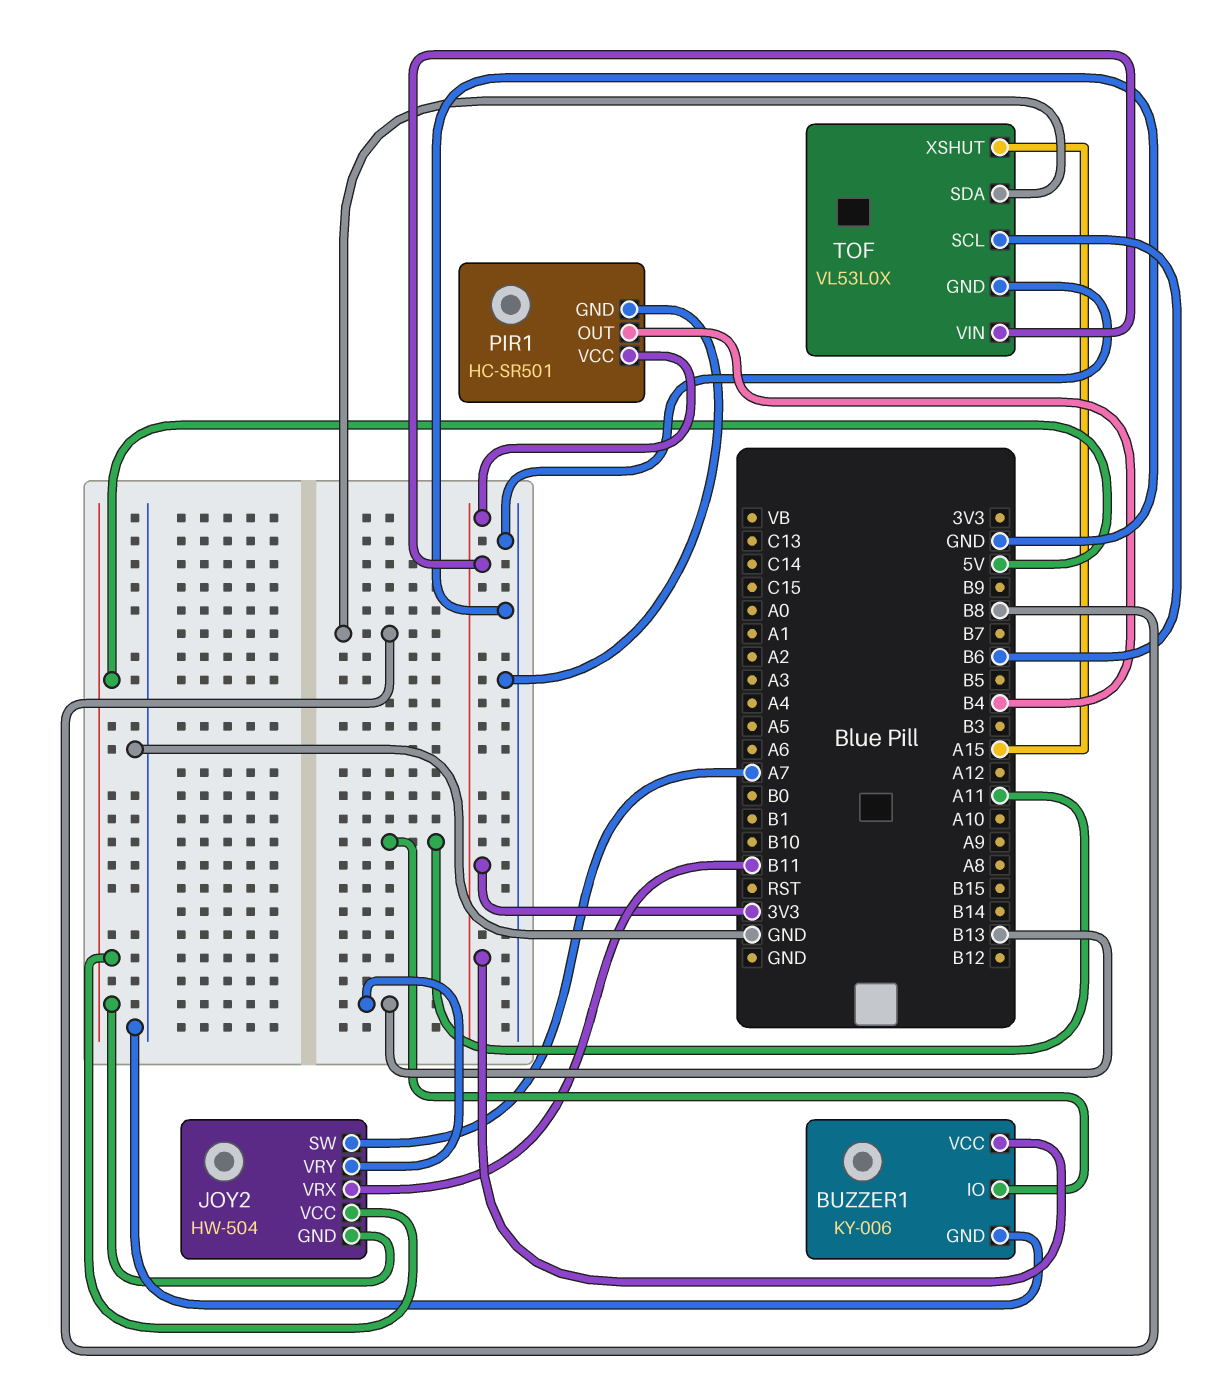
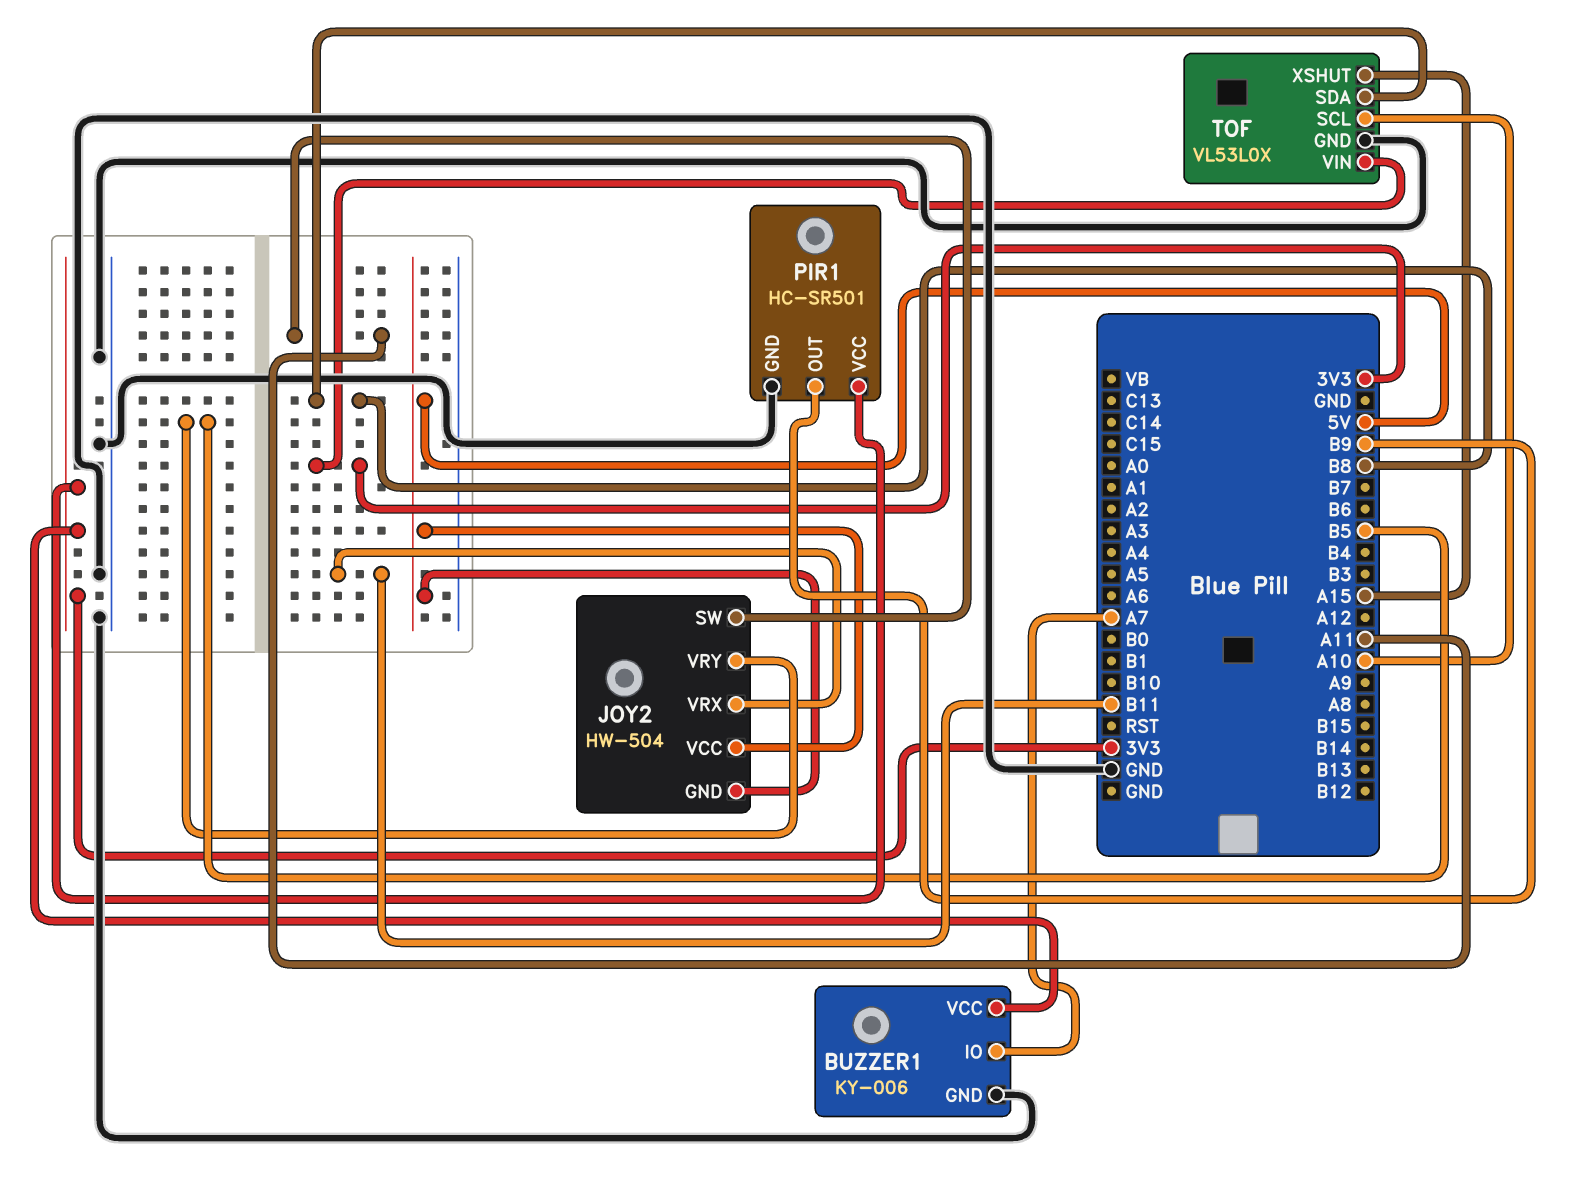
BUZZER1 pin IO: A11 -> A7
JOY2 pin SW: A7 -> A11
JOY2 pin VRY: B13 -> B5
PIR1 pin OUT: B4 -> B9
TOF pin SCL: B6 -> A10

